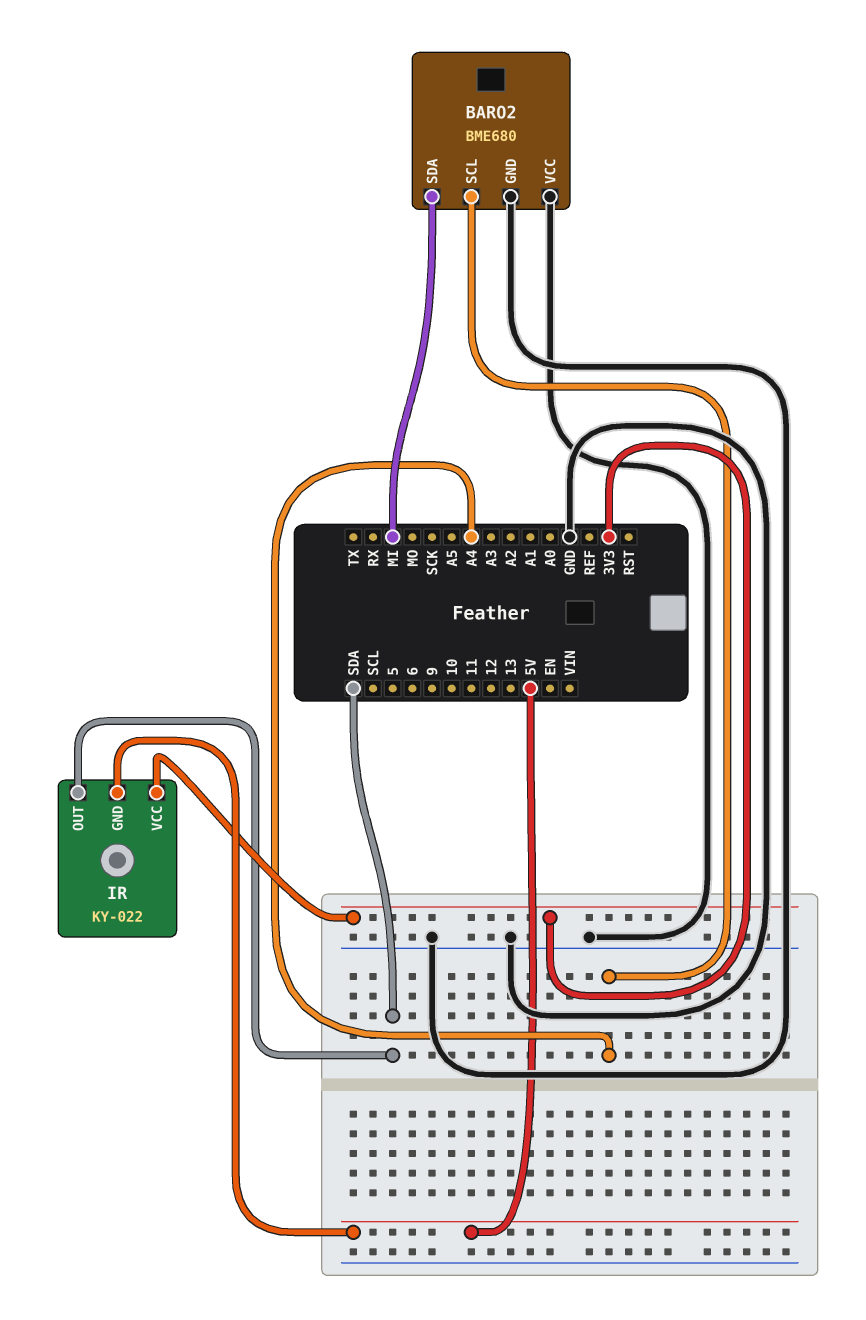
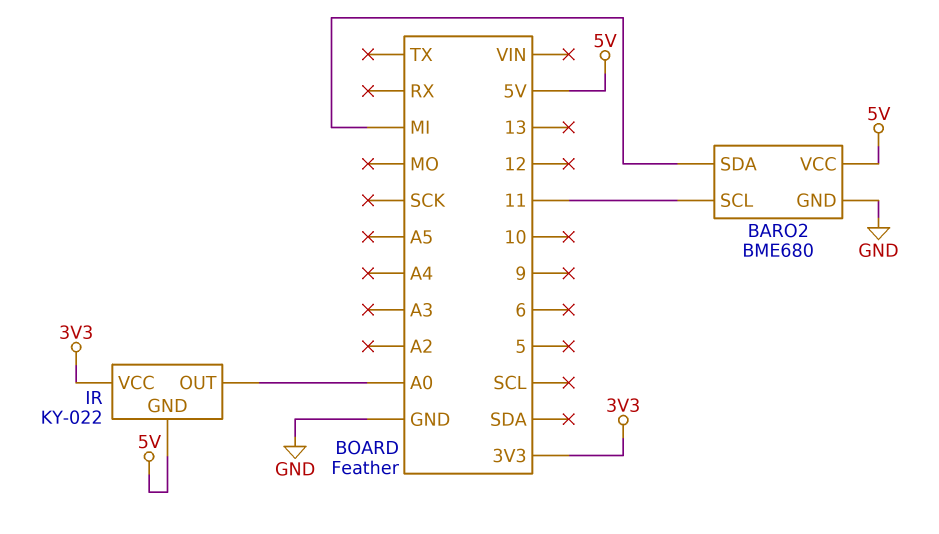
BARO2 pin SCL: A4 -> 11
BARO2 pin VCC: GND -> 5V
IR pin OUT: SDA -> A0

